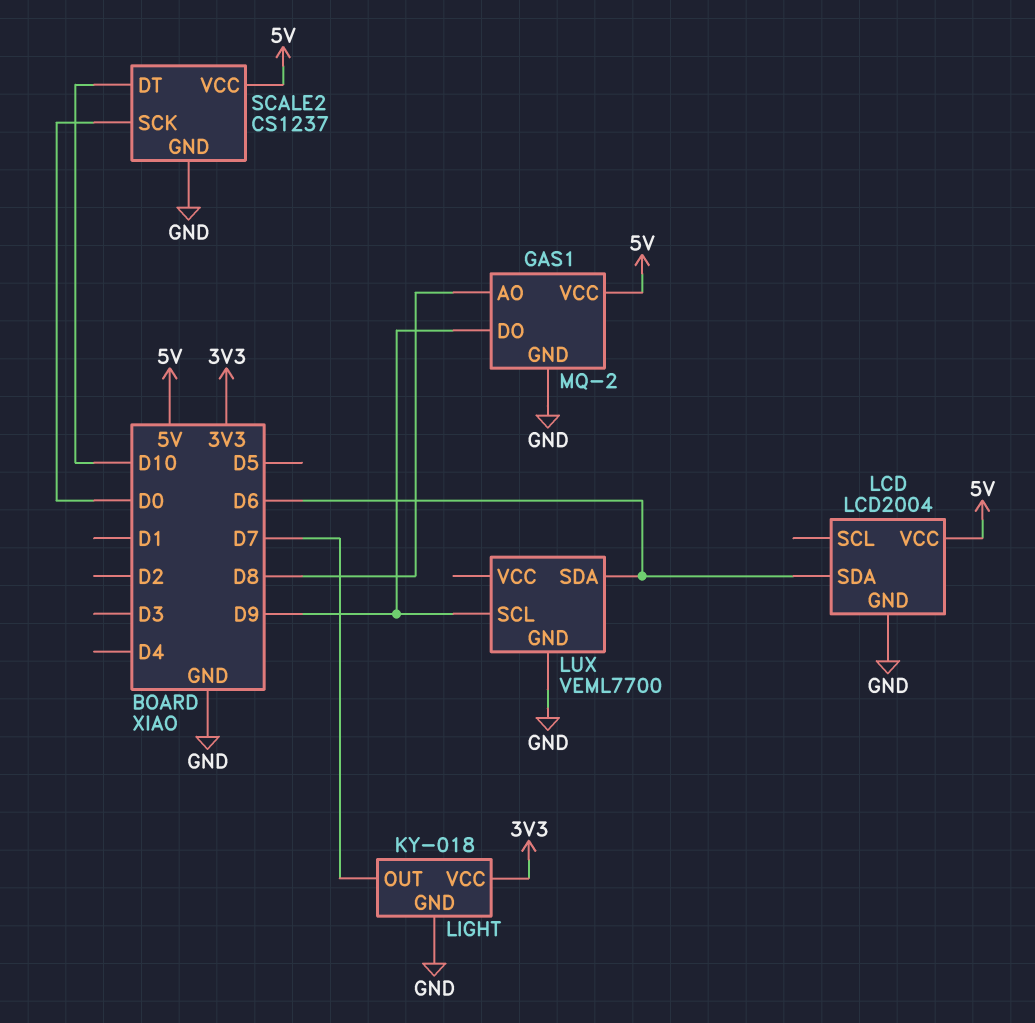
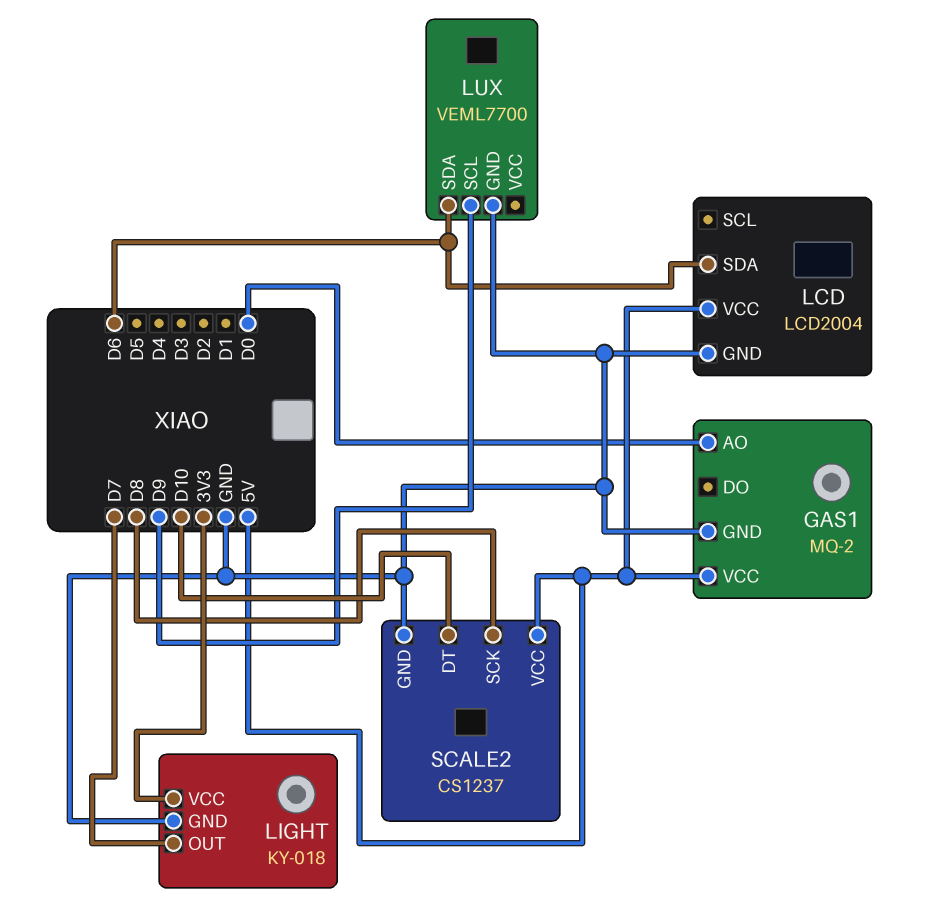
GAS1 pin AO: D8 -> D0
GAS1 pin DO: D9 -> none
SCALE2 pin SCK: D0 -> D8

